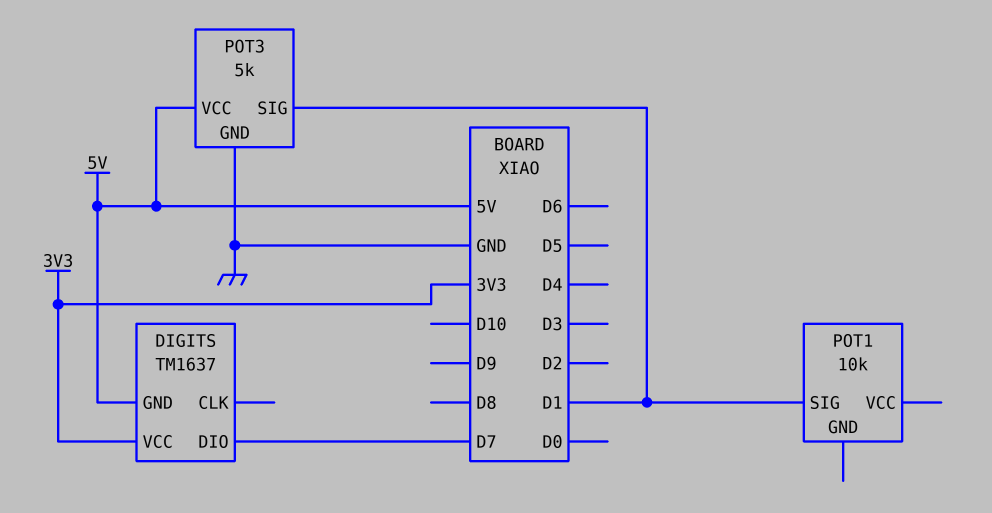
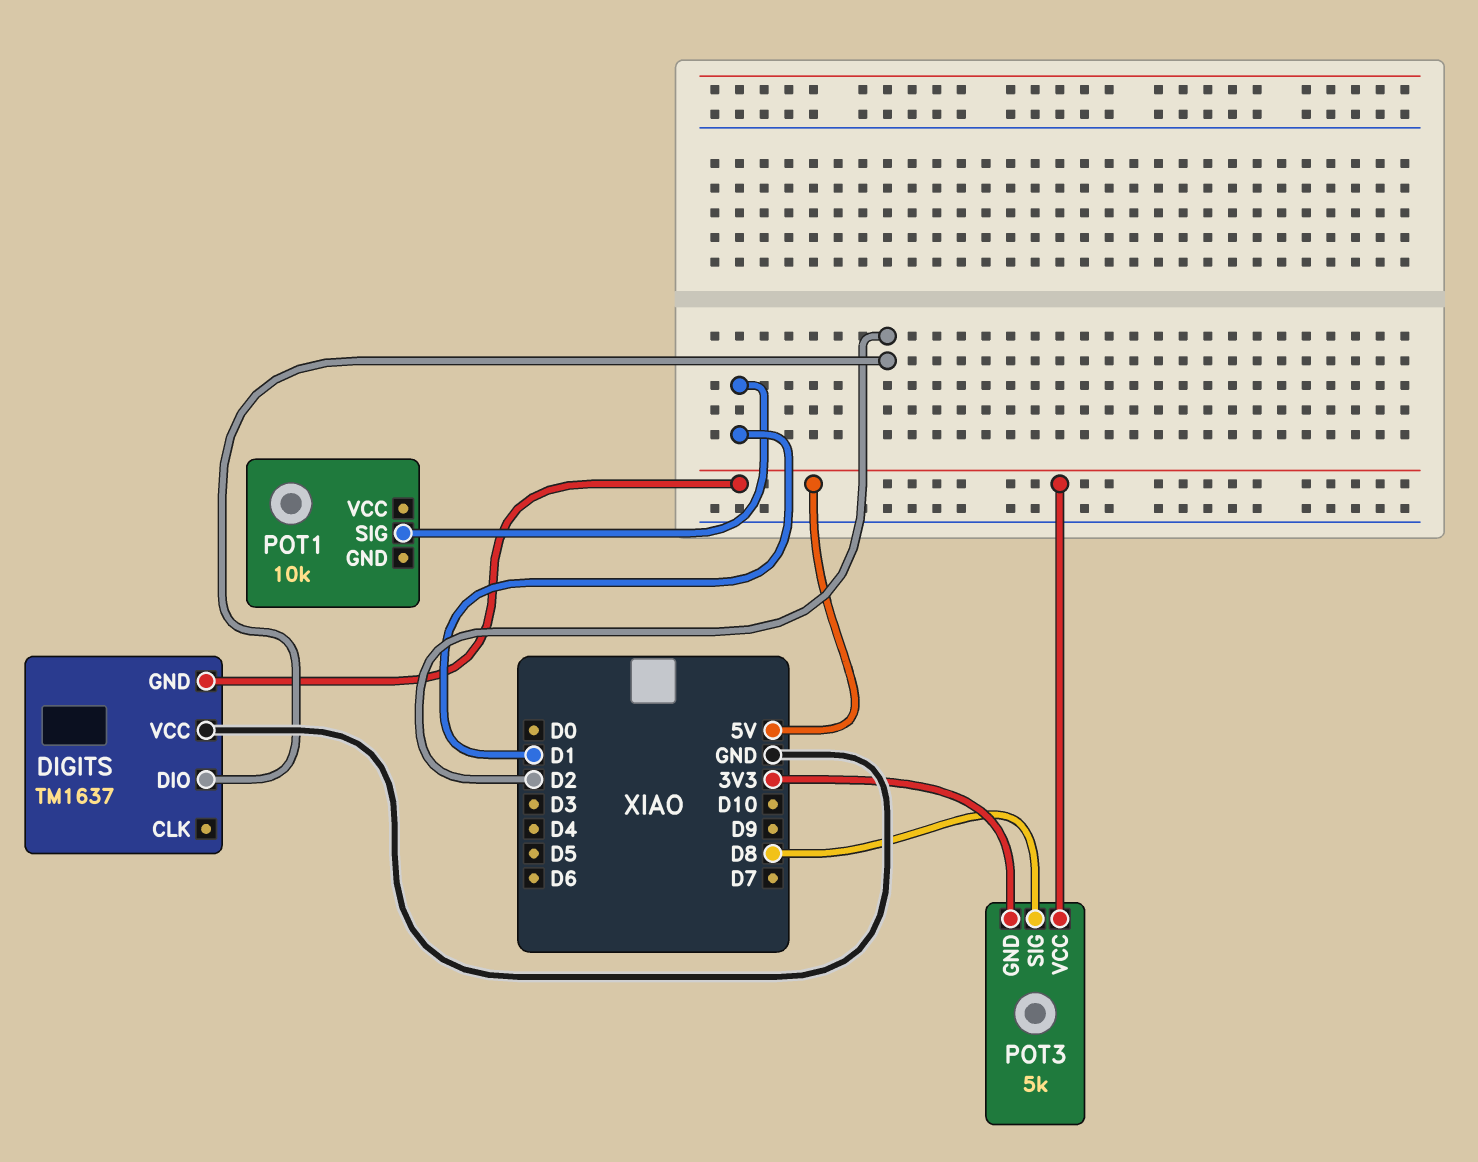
DIGITS pin DIO: D7 -> D2
DIGITS pin VCC: 3V3 -> GND
POT3 pin GND: GND -> 3V3
POT3 pin SIG: D1 -> D8

